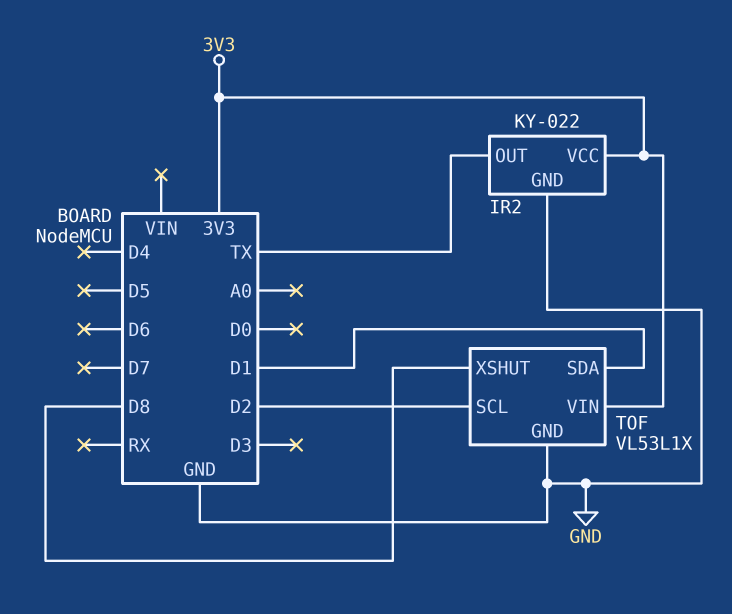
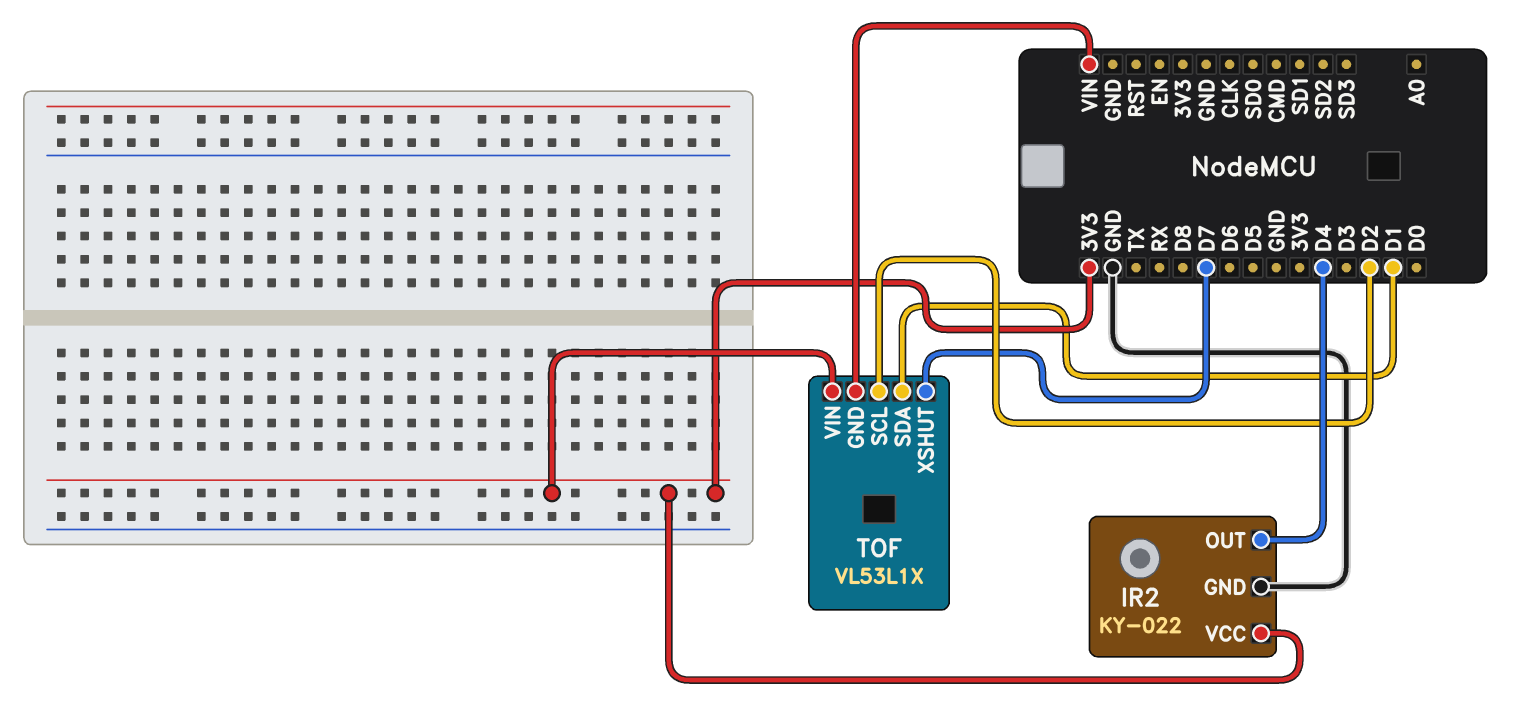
IR2 pin OUT: TX -> D4
TOF pin GND: GND -> VIN
TOF pin XSHUT: D8 -> D7

